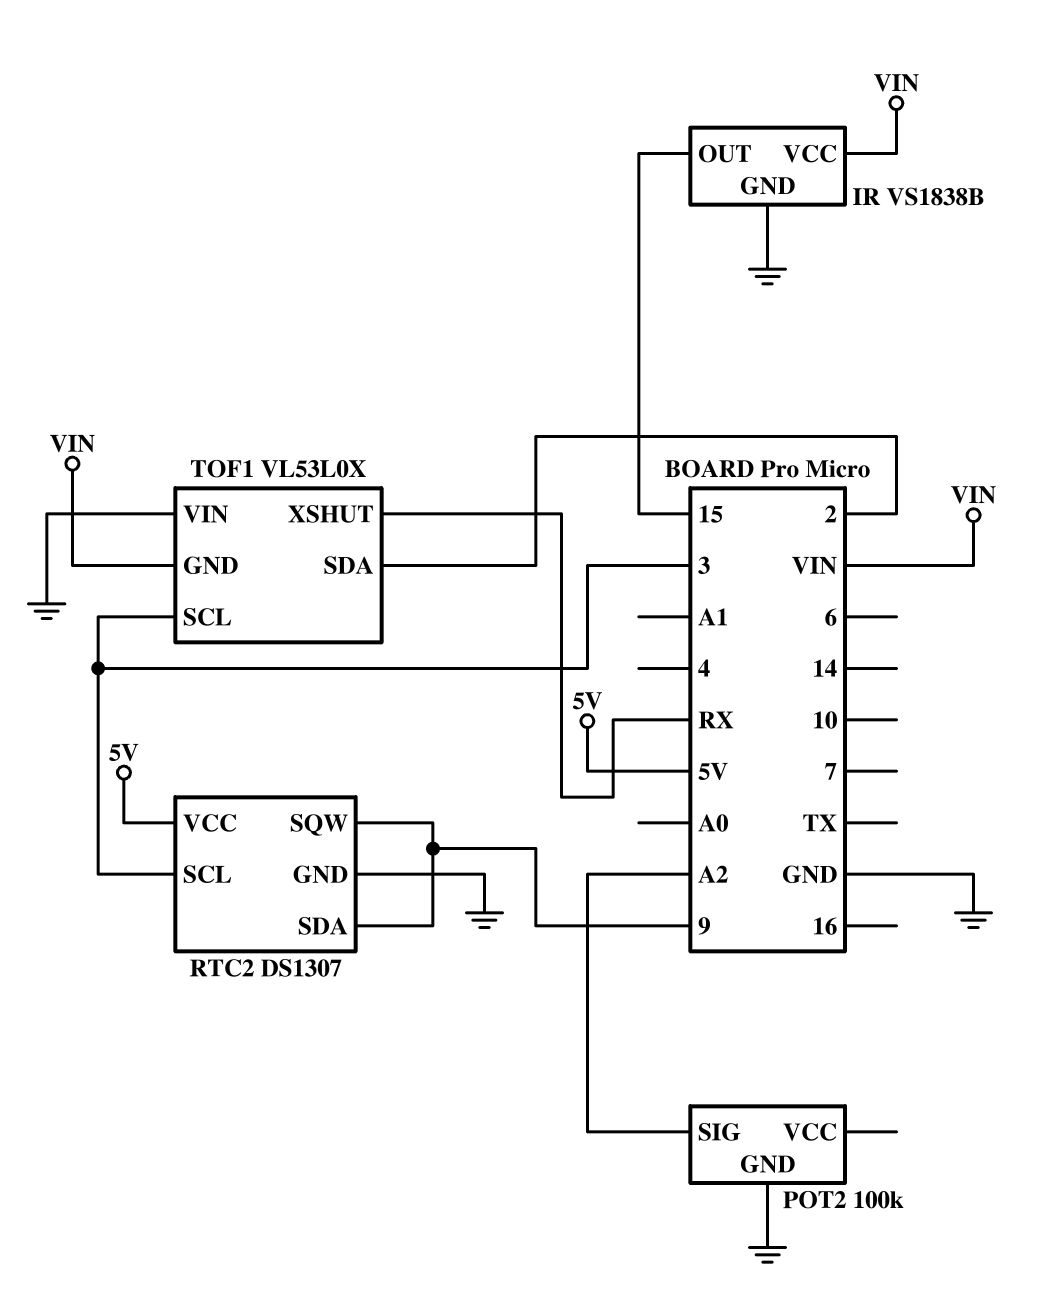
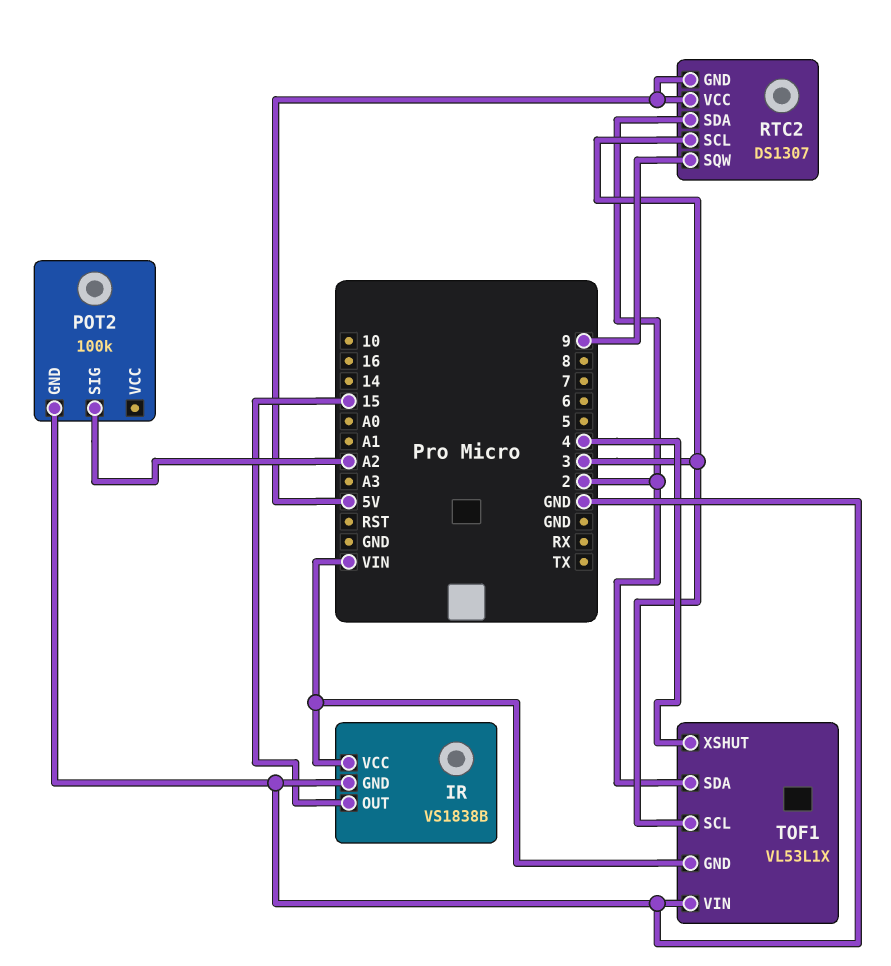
RTC2 pin GND: GND -> 5V
RTC2 pin SDA: 9 -> 2
TOF1: VL53L0X -> VL53L1X
TOF1 pin XSHUT: RX -> 4

